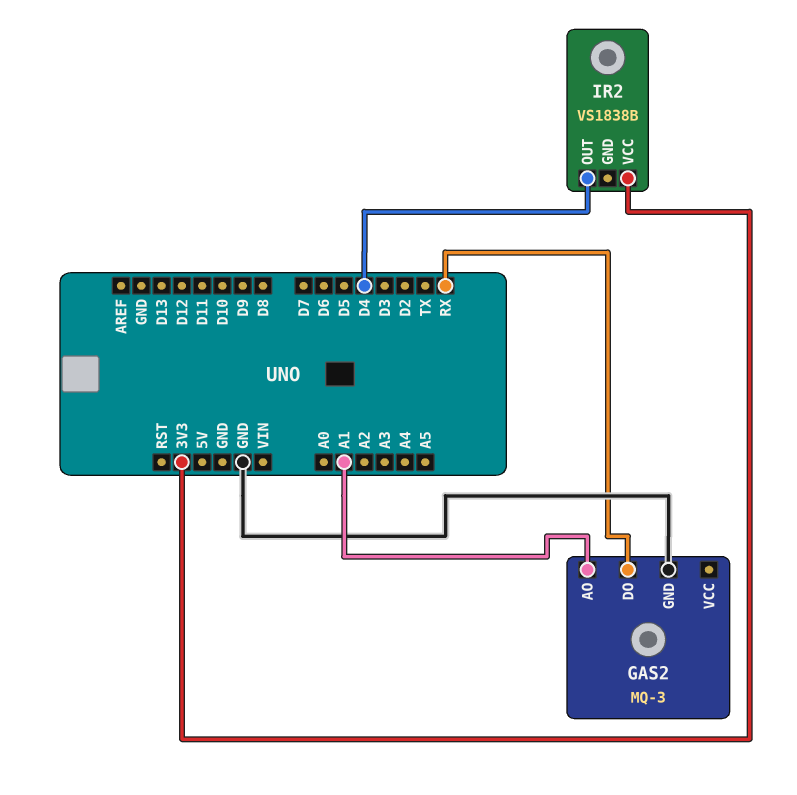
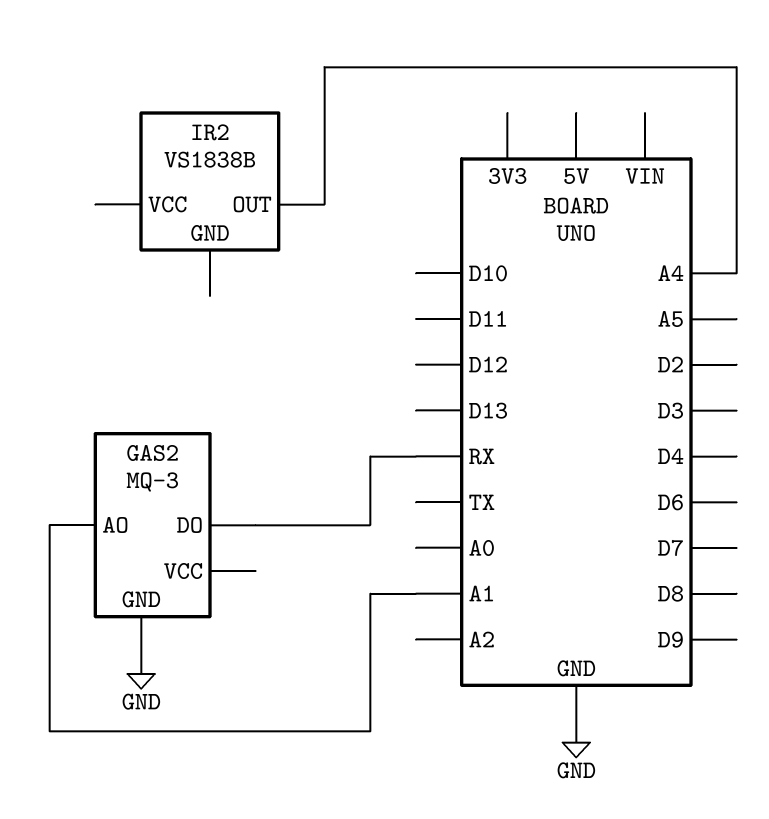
IR2 pin OUT: D4 -> A4
IR2 pin VCC: 3V3 -> none

